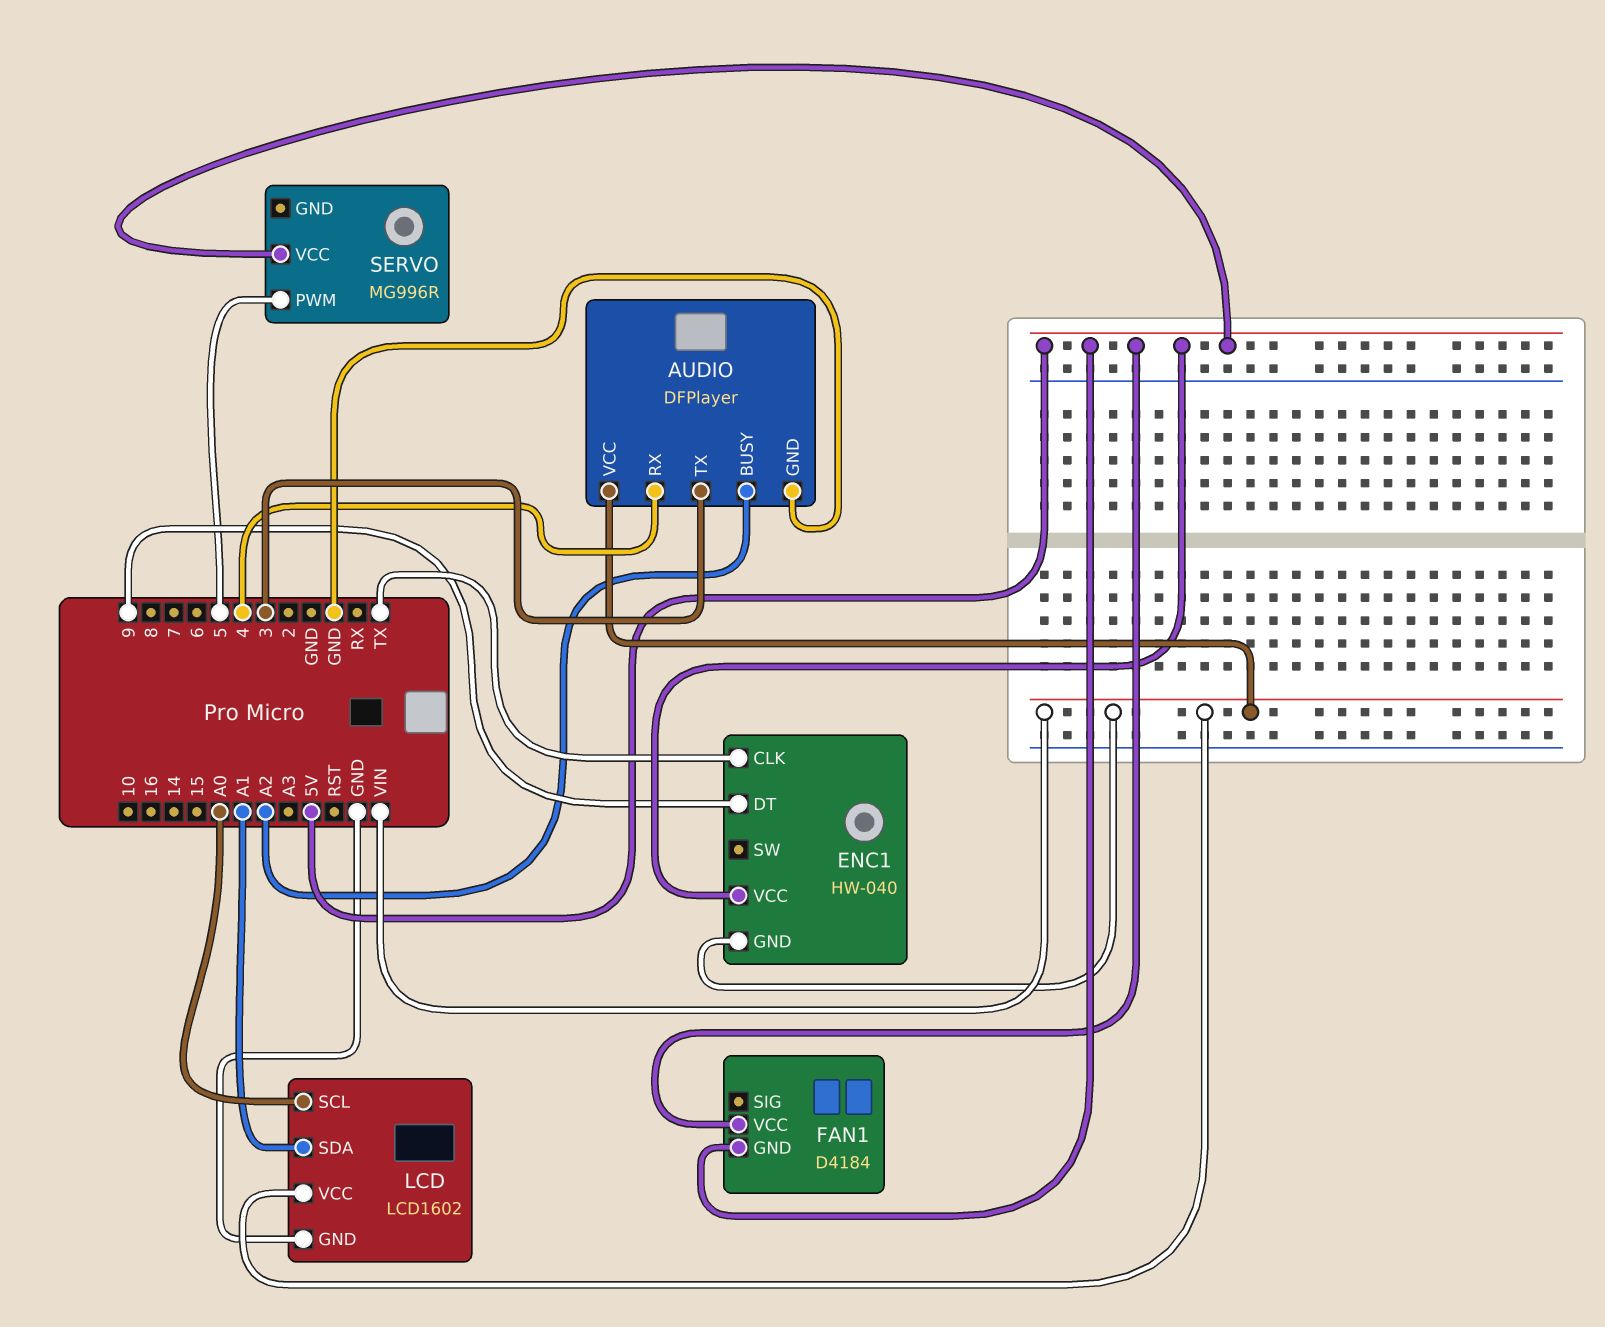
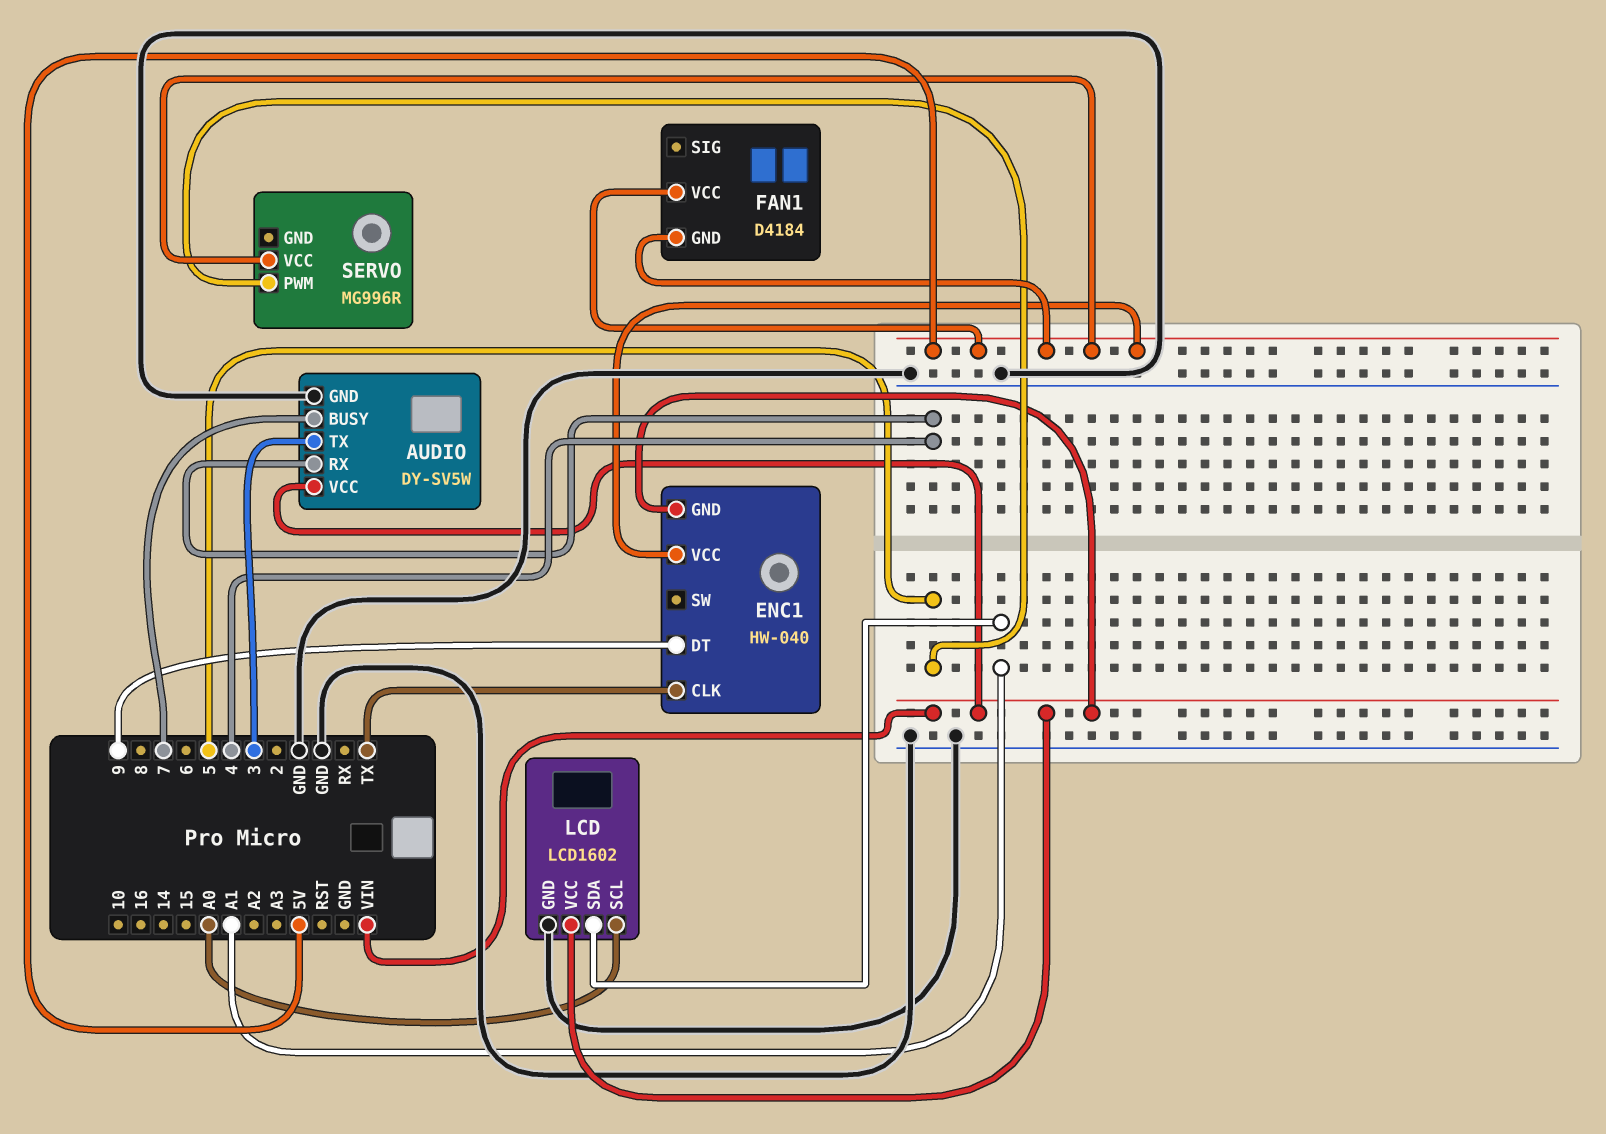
AUDIO: DFPlayer -> DY-SV5W
AUDIO pin BUSY: A2 -> 7

